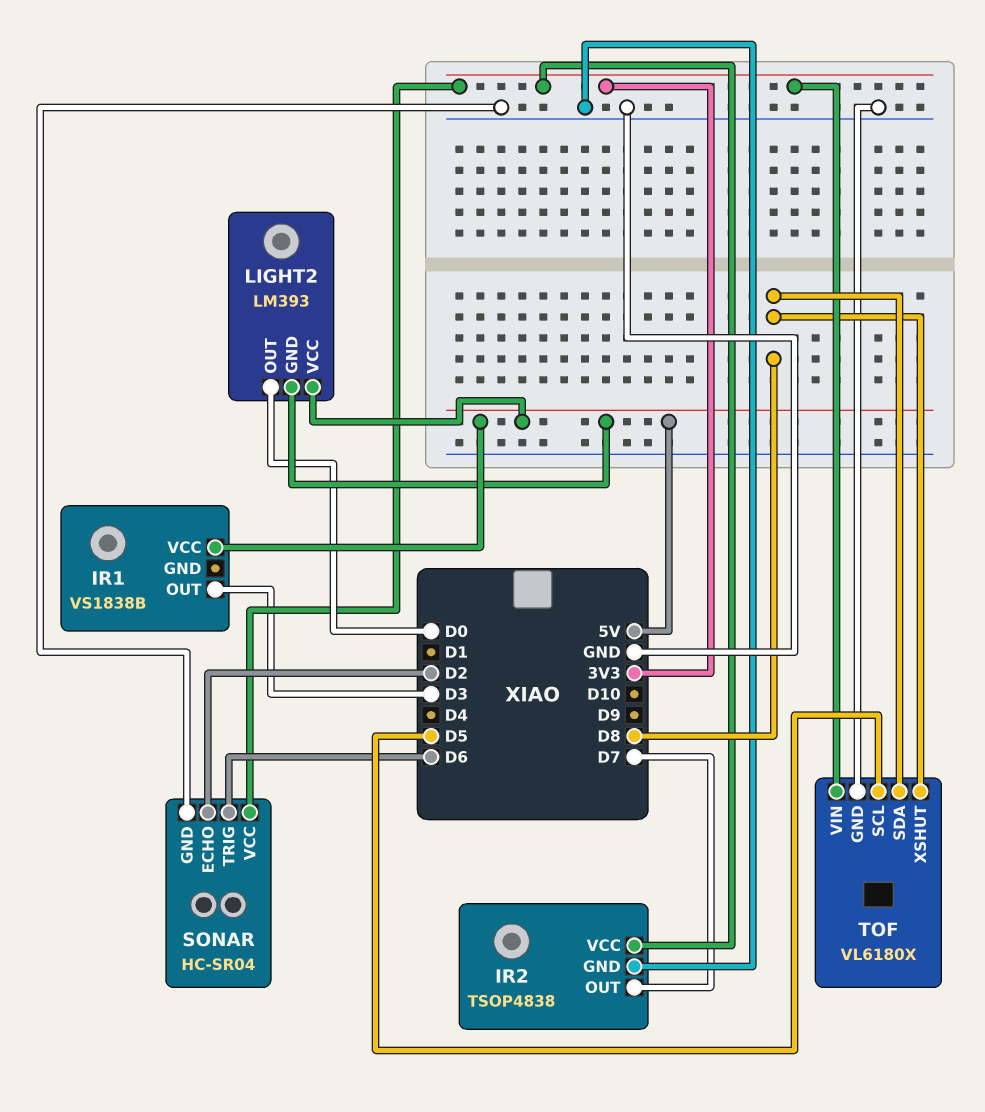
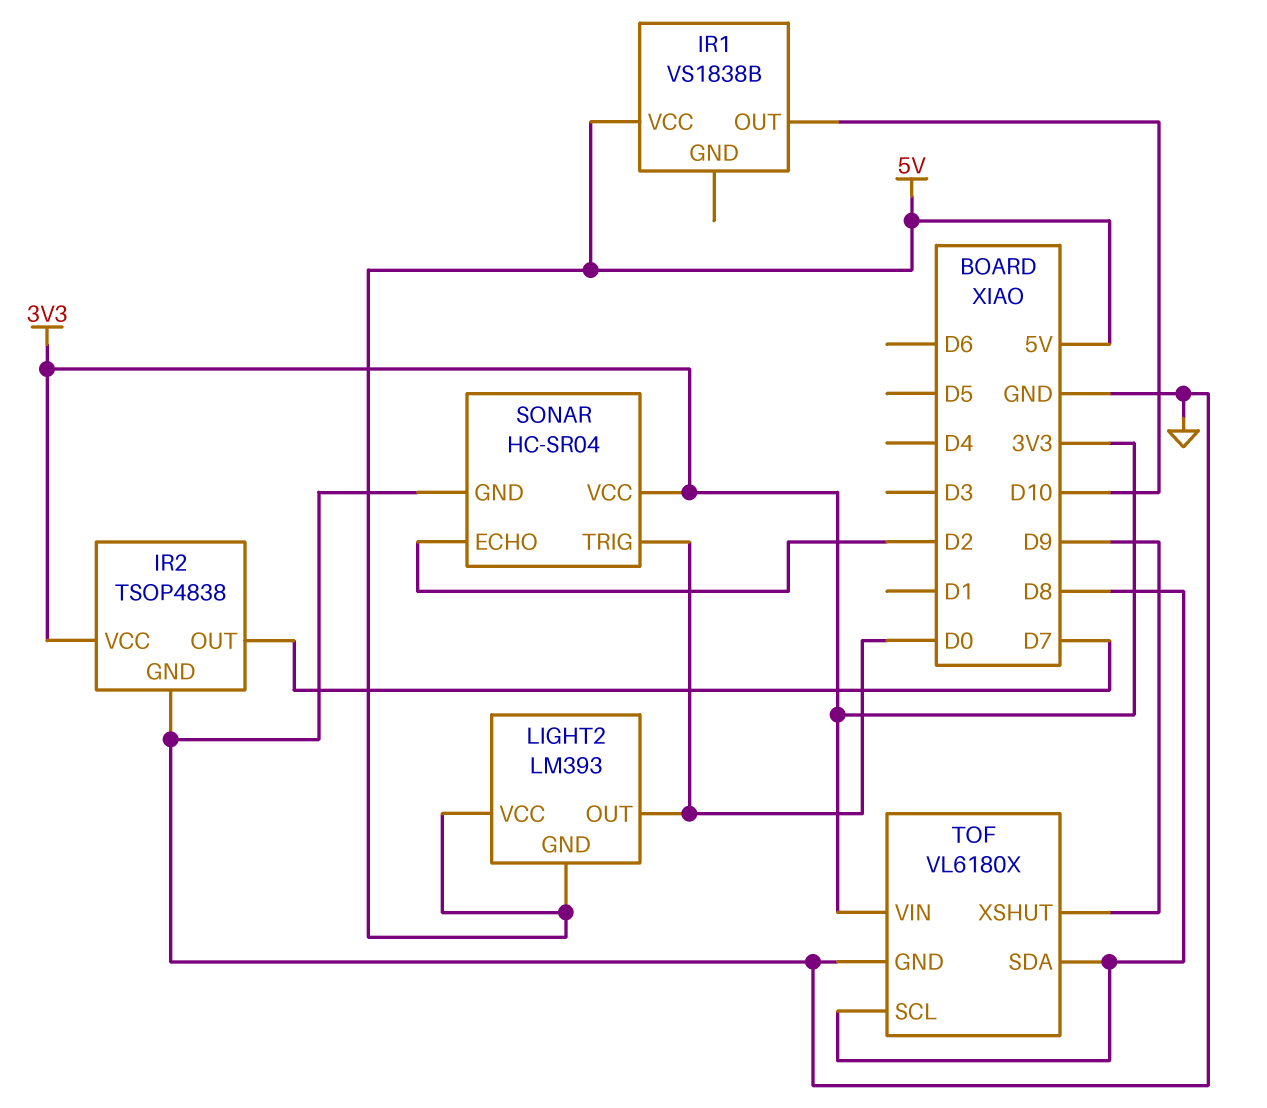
IR1 pin OUT: D3 -> D10
SONAR pin TRIG: D6 -> D0
TOF pin SCL: D5 -> D8
TOF pin XSHUT: D8 -> D9

